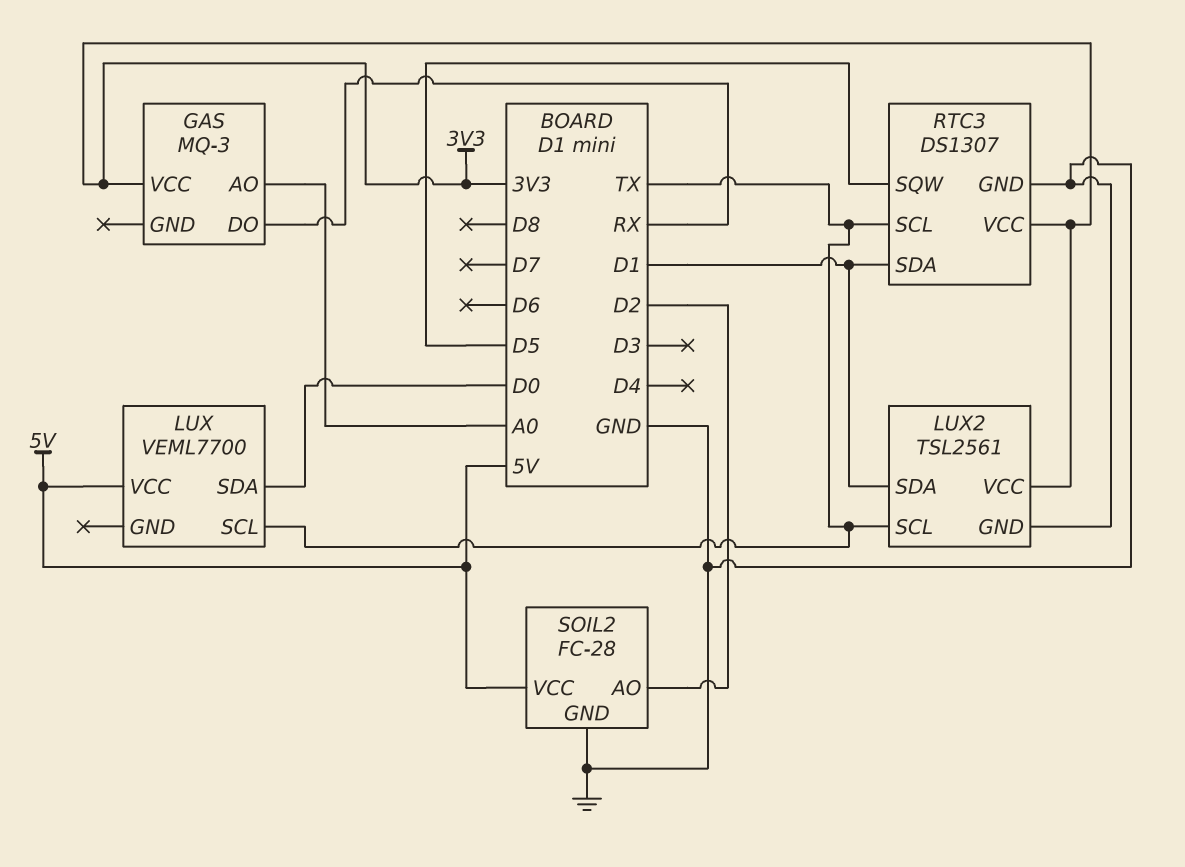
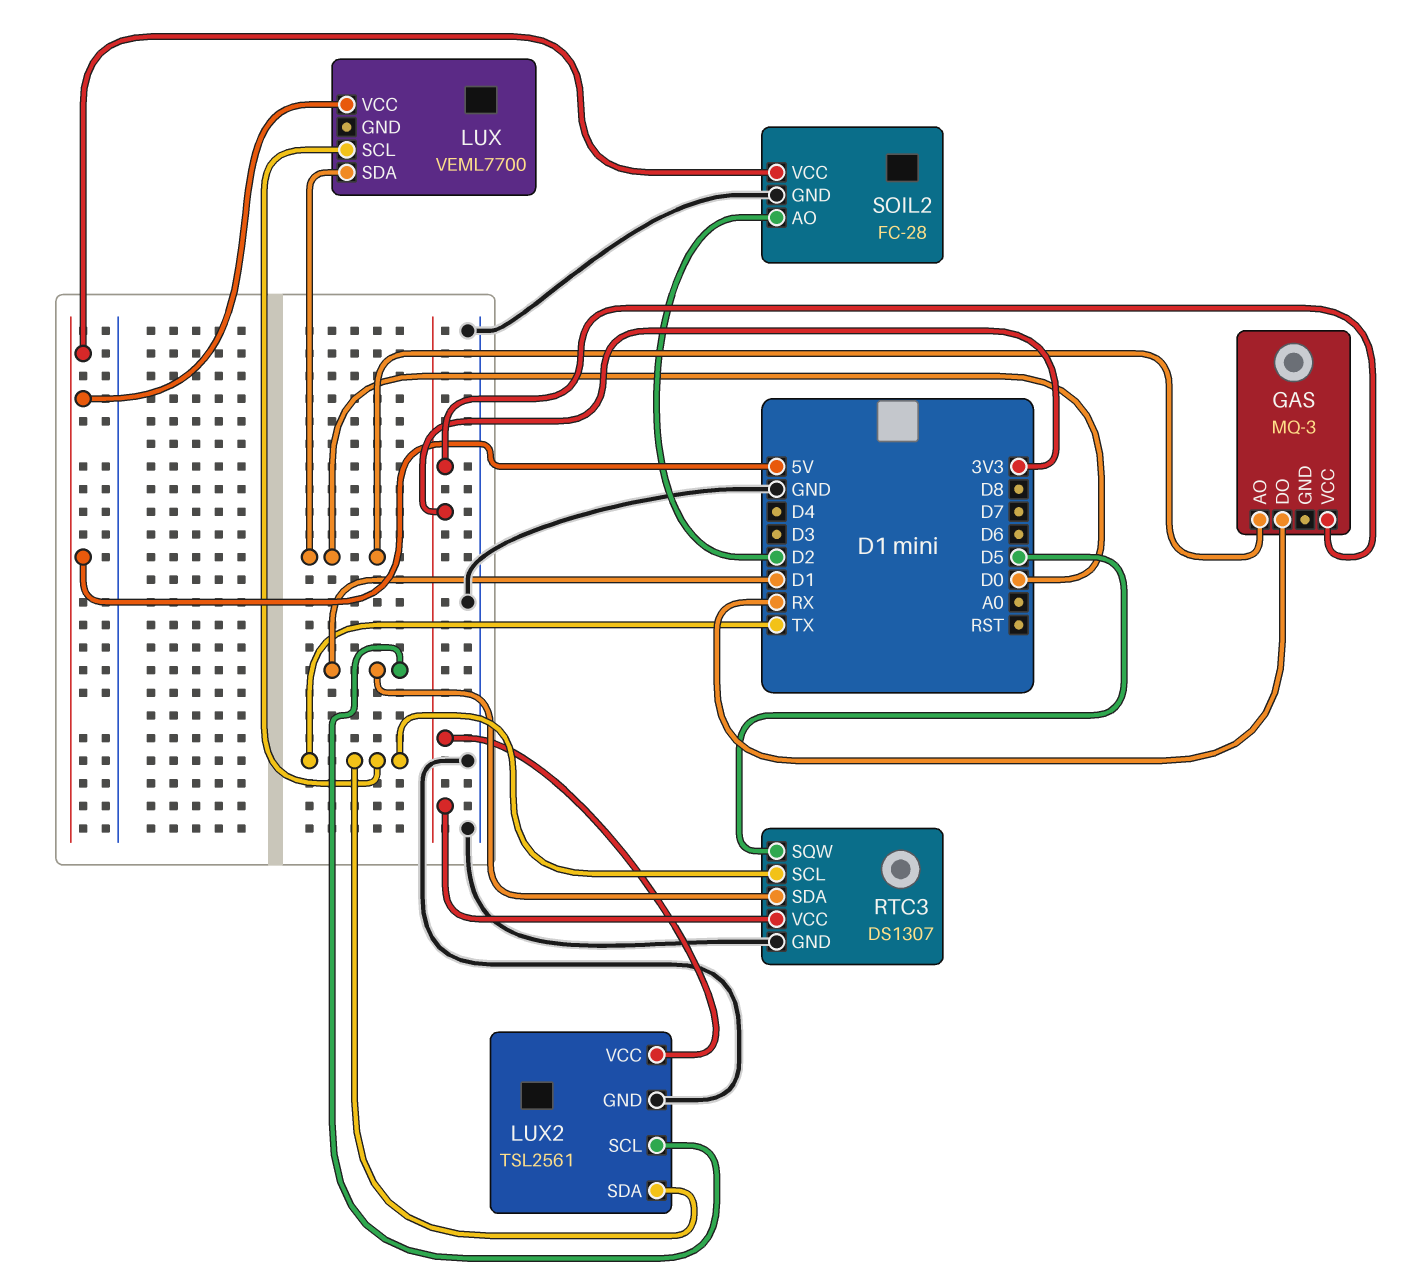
GAS pin AO: A0 -> D0
LUX2 pin SCL: TX -> D1
LUX2 pin SDA: D1 -> TX

